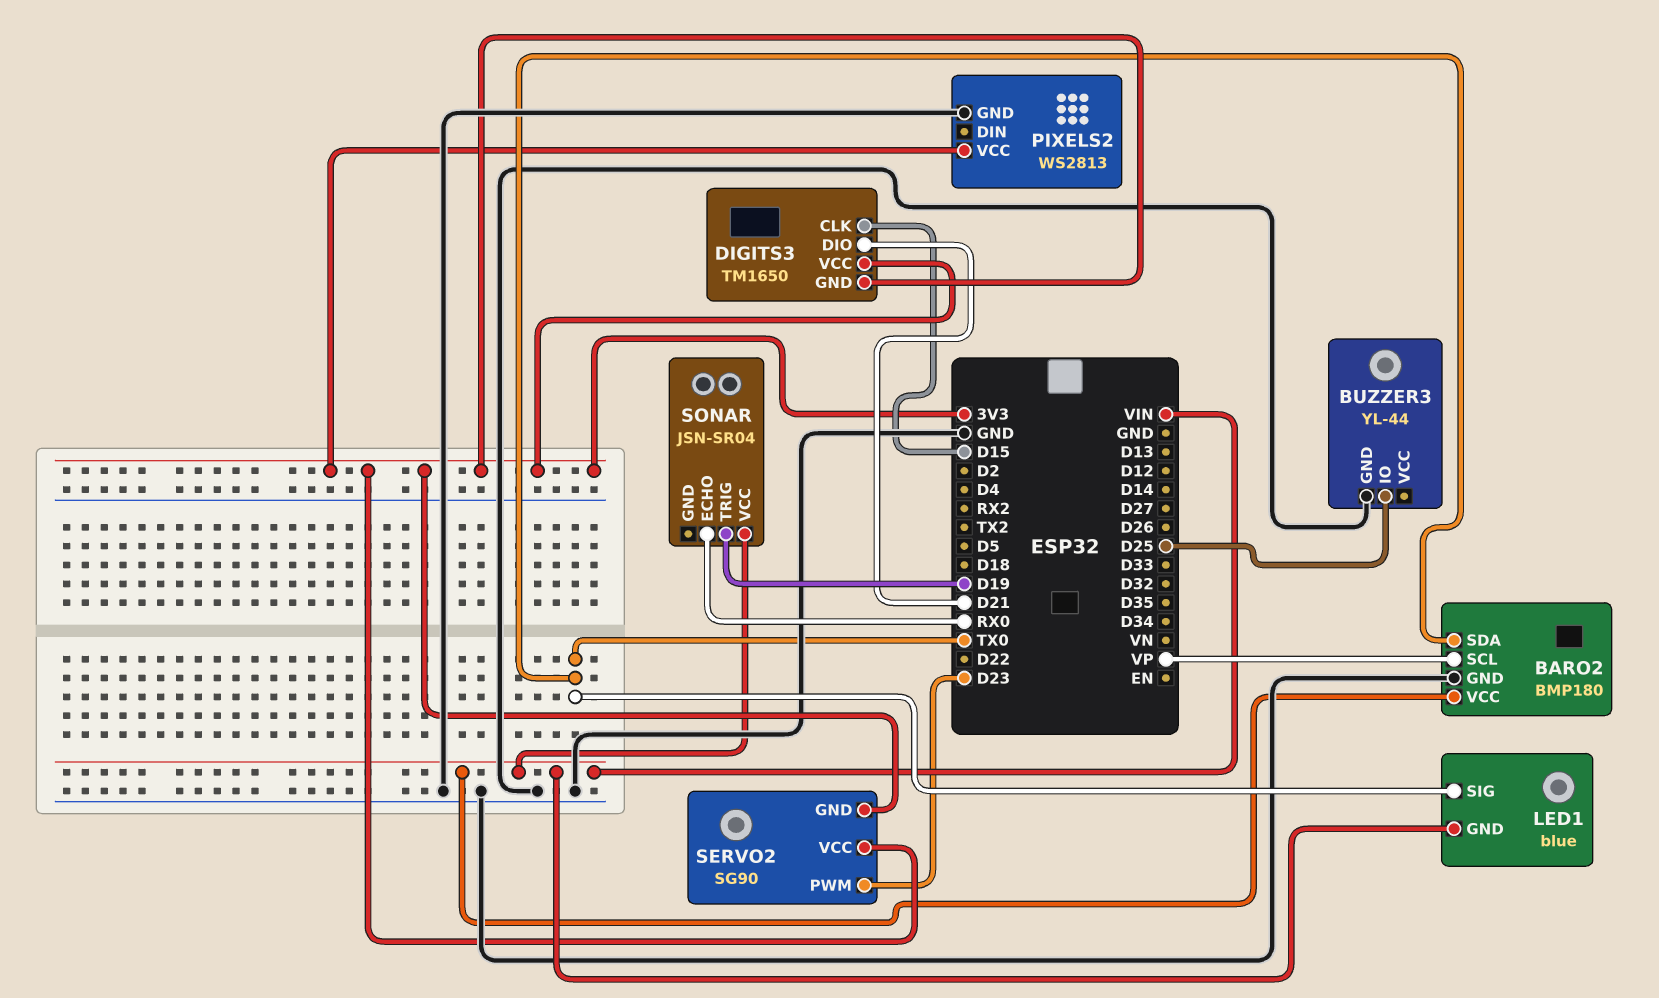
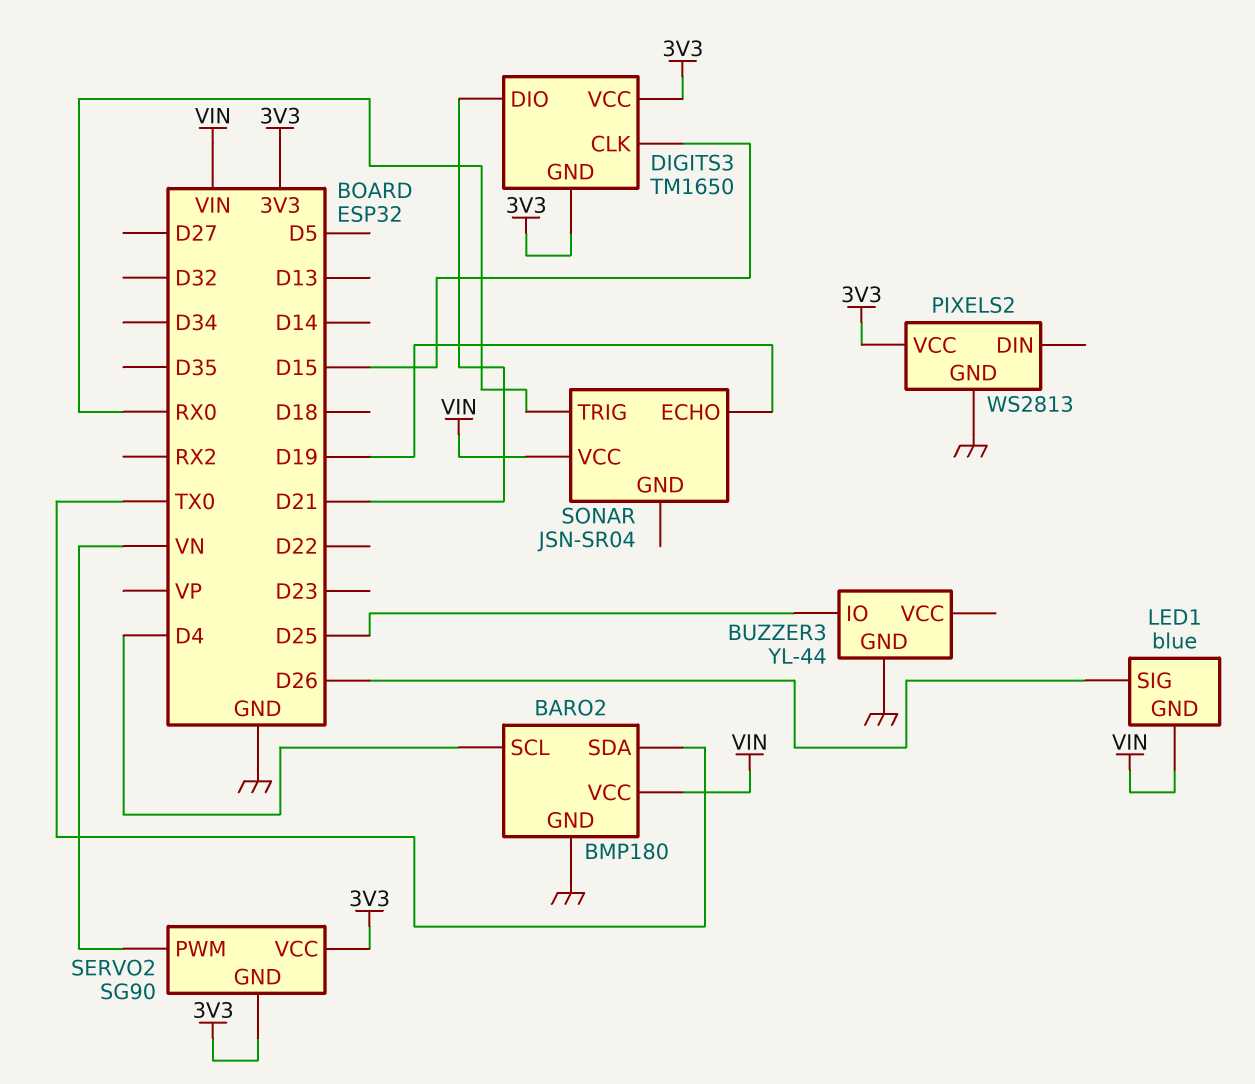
BARO2 pin SCL: VP -> D4
LED1 pin SIG: TX0 -> D26
SERVO2 pin PWM: D23 -> VN
SONAR pin ECHO: RX0 -> D19
SONAR pin TRIG: D19 -> RX0

